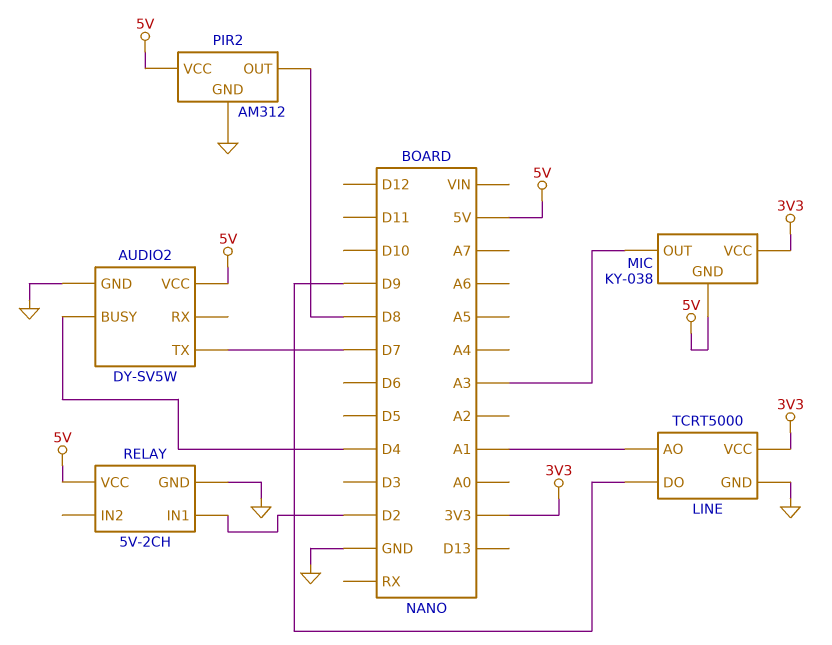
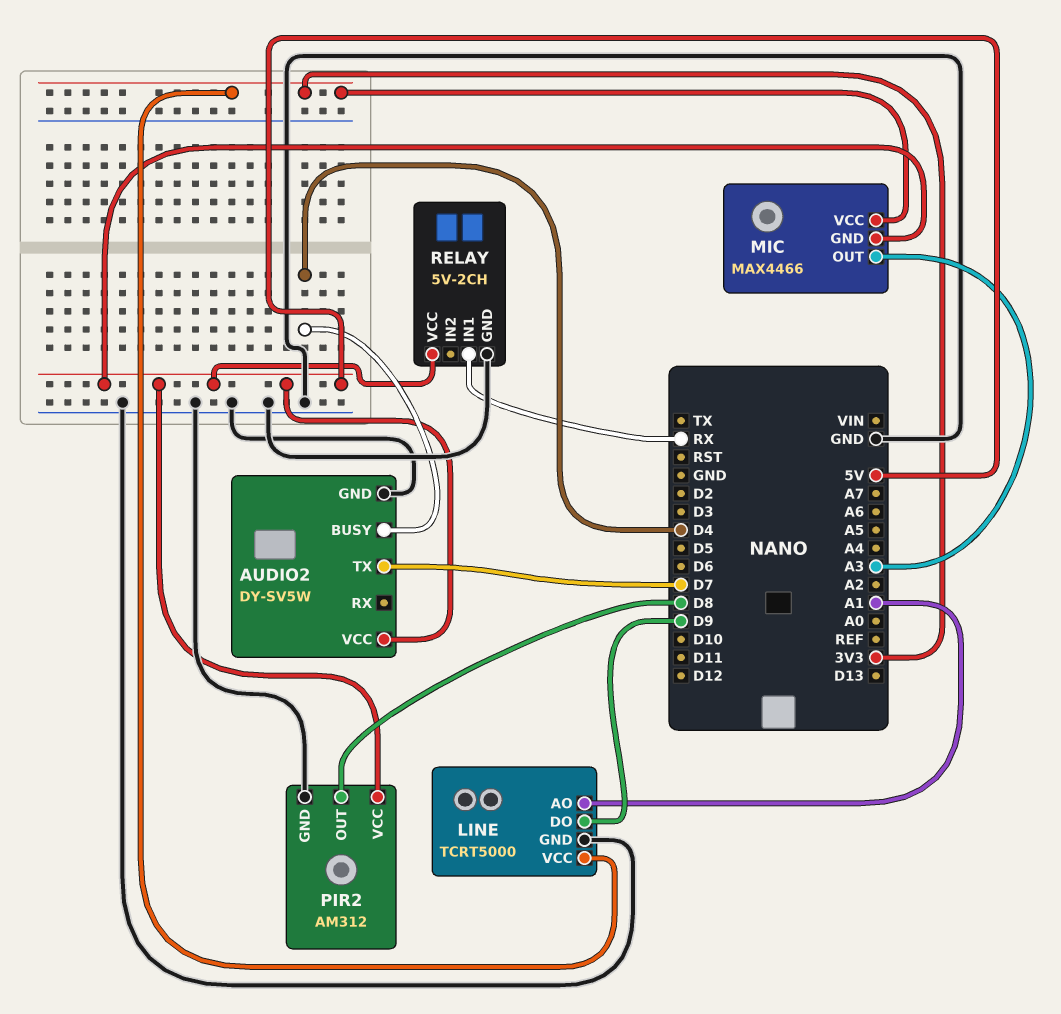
MIC: KY-038 -> MAX4466
RELAY pin IN1: D2 -> RX

